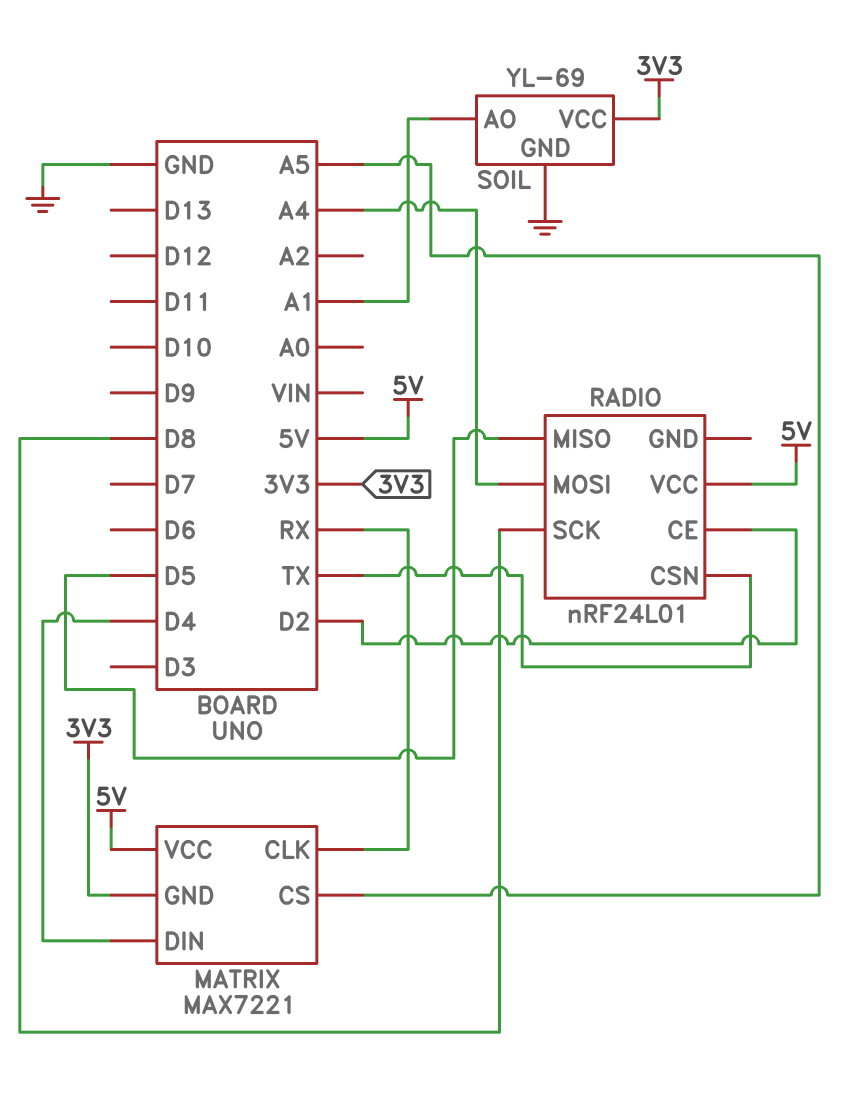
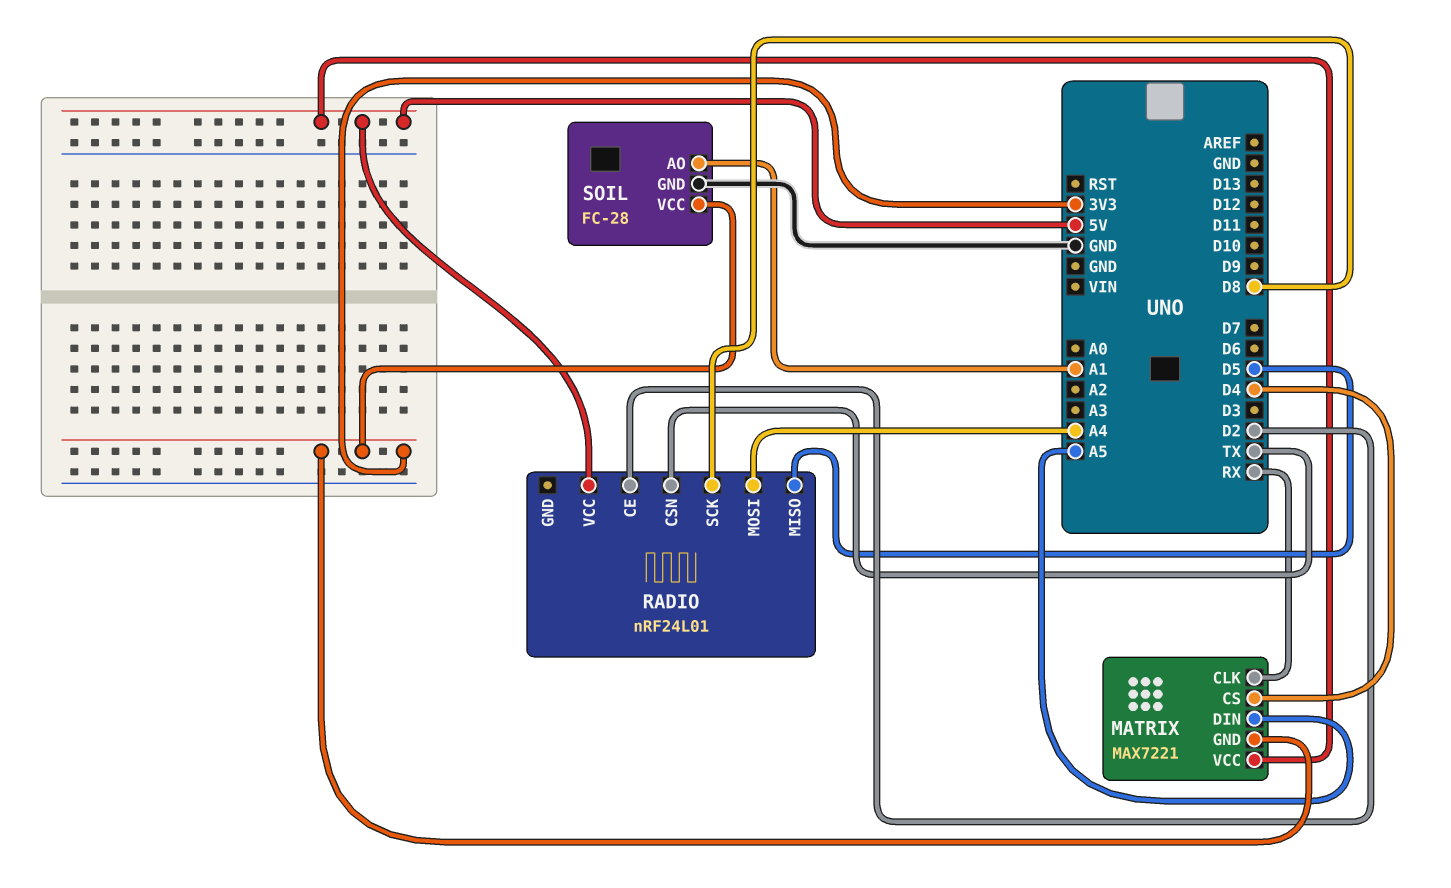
MATRIX pin CS: A5 -> D4
MATRIX pin DIN: D4 -> A5
SOIL: YL-69 -> FC-28

